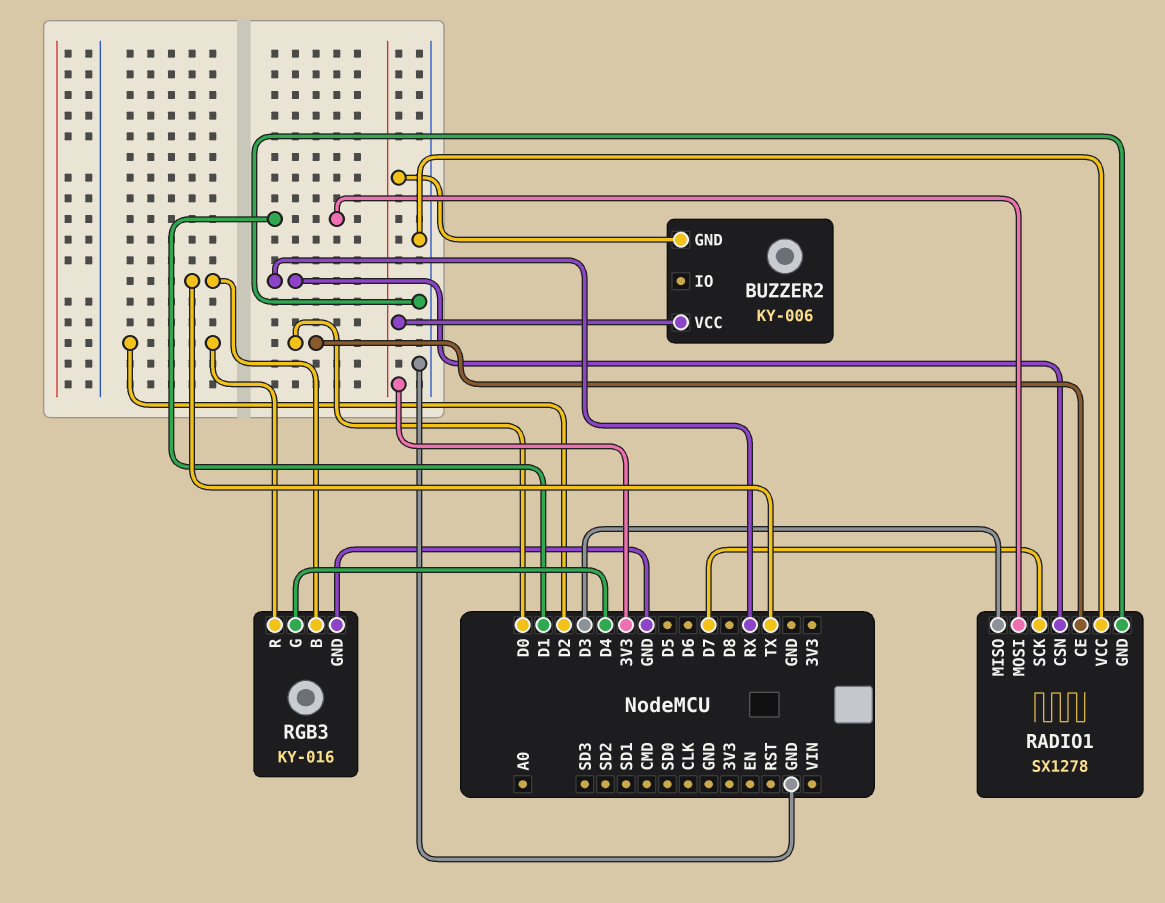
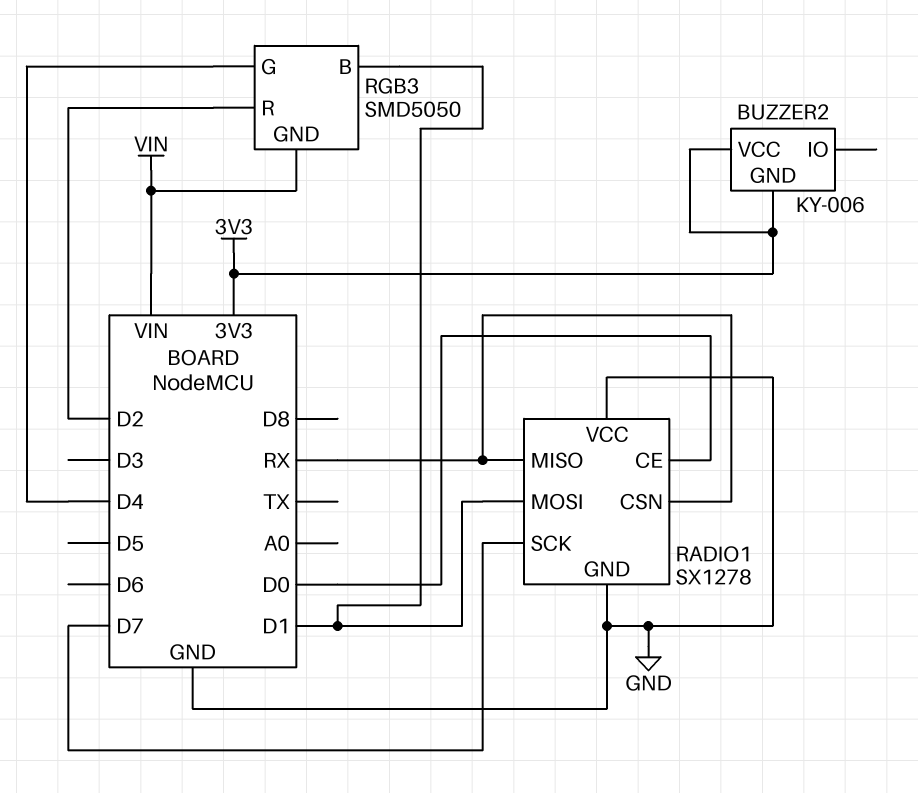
RADIO1 pin MISO: D3 -> RX
RGB3: KY-016 -> SMD5050
RGB3 pin B: TX -> D1
RGB3 pin GND: GND -> VIN

